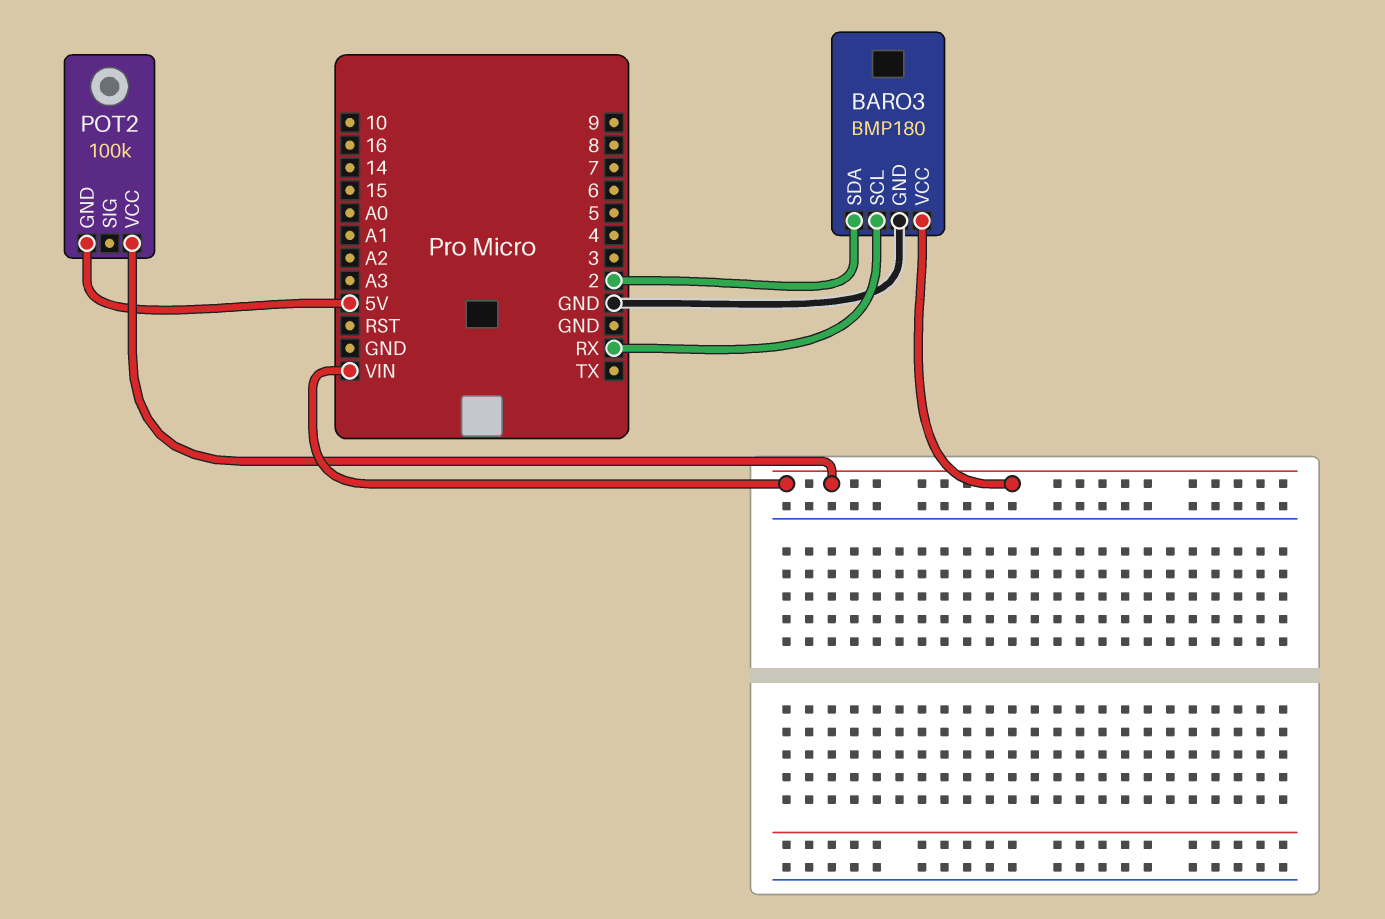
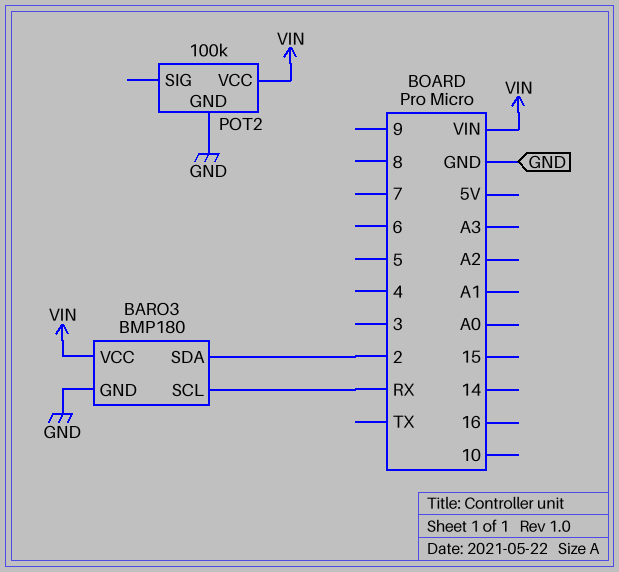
POT2 pin GND: 5V -> GND

